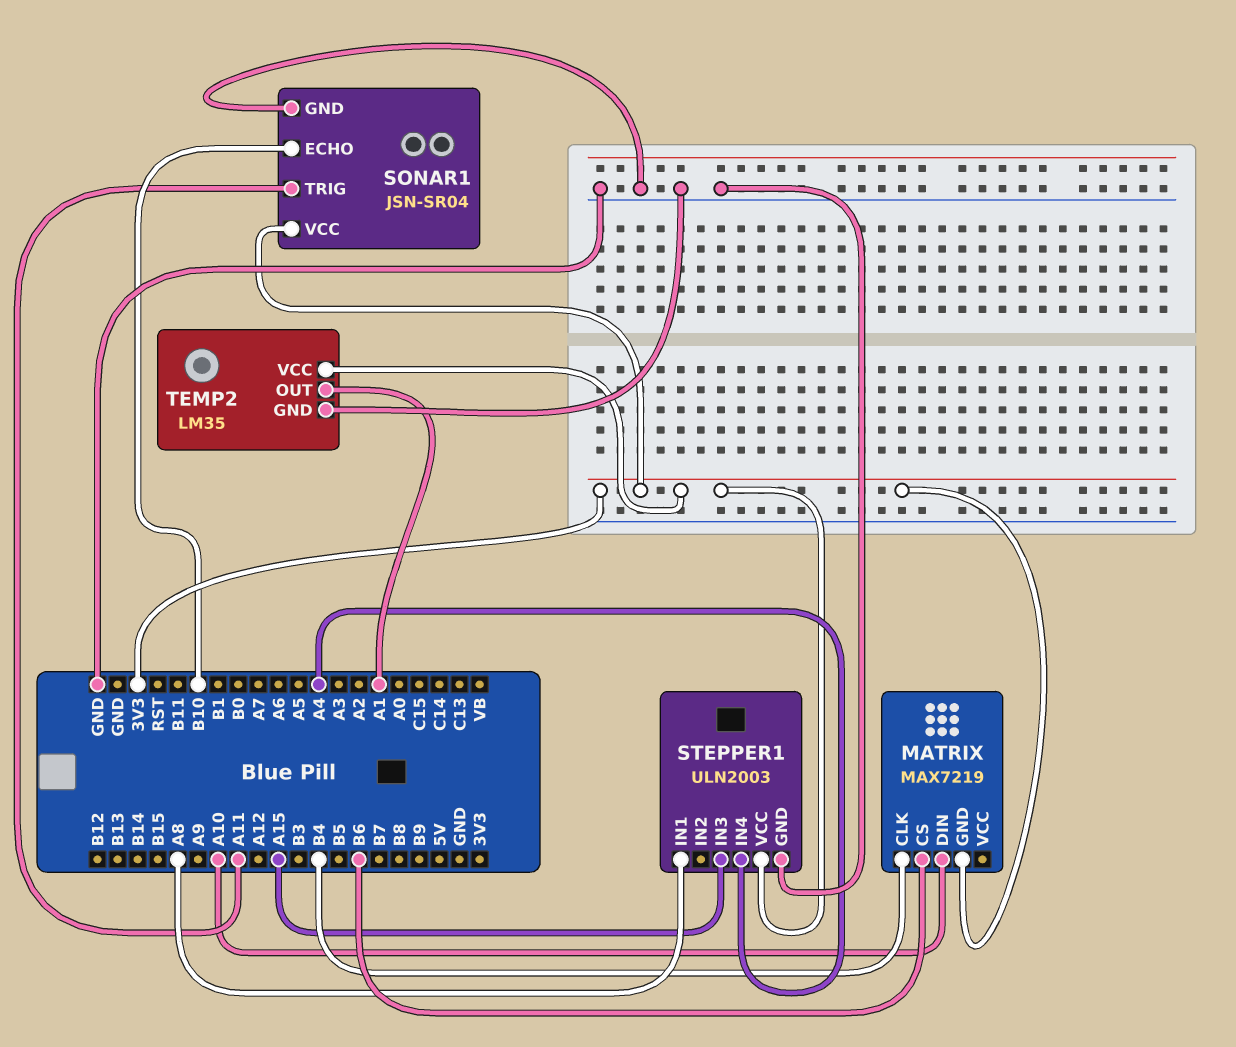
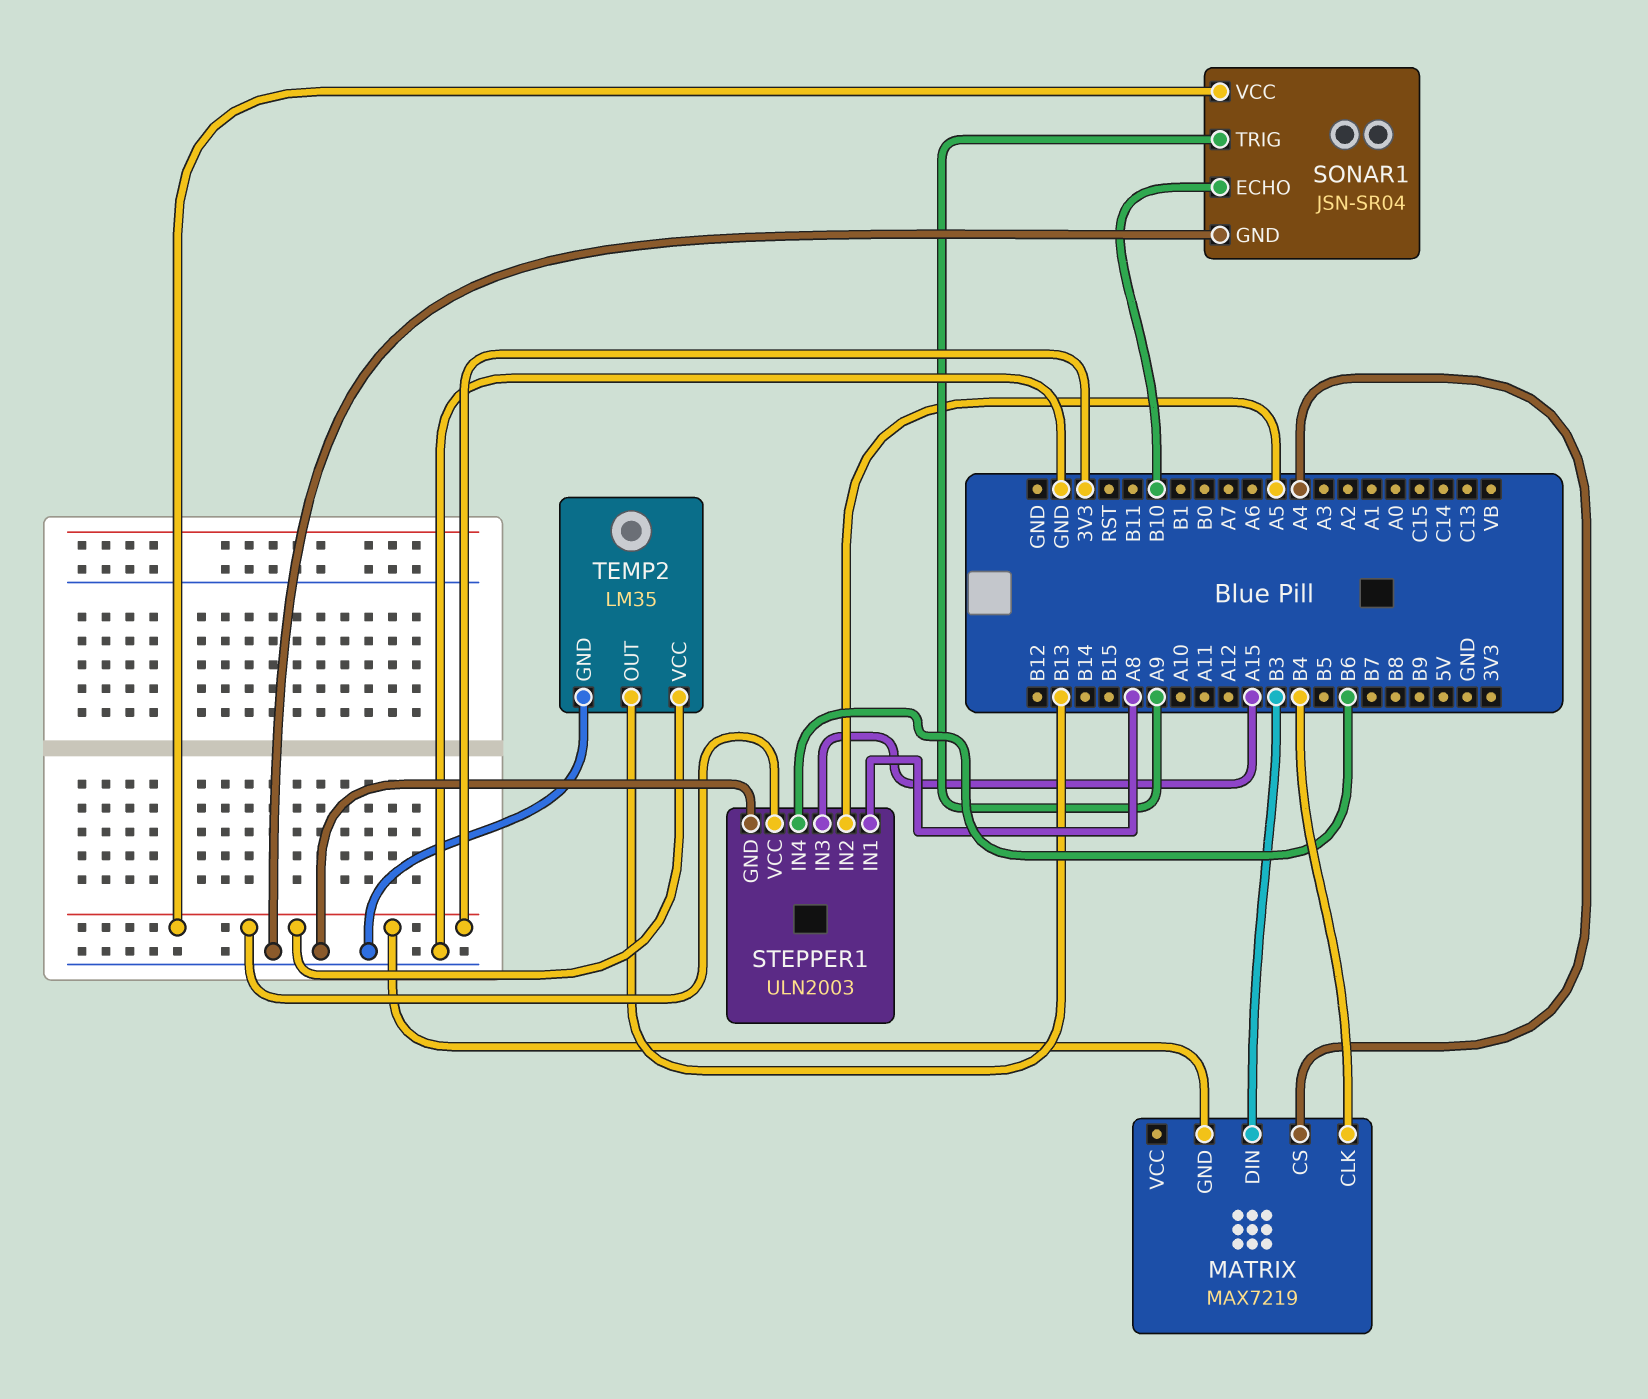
MATRIX pin CS: B6 -> A4
MATRIX pin DIN: A10 -> B3
SONAR1 pin TRIG: A11 -> A9
STEPPER1 pin IN2: none -> A5
STEPPER1 pin IN4: A4 -> B6
TEMP2 pin OUT: A1 -> B13

